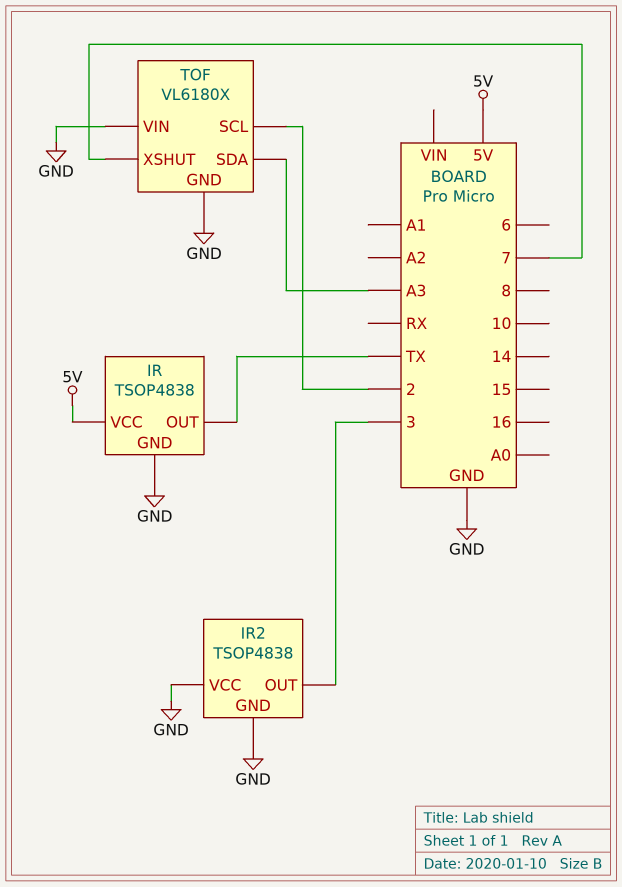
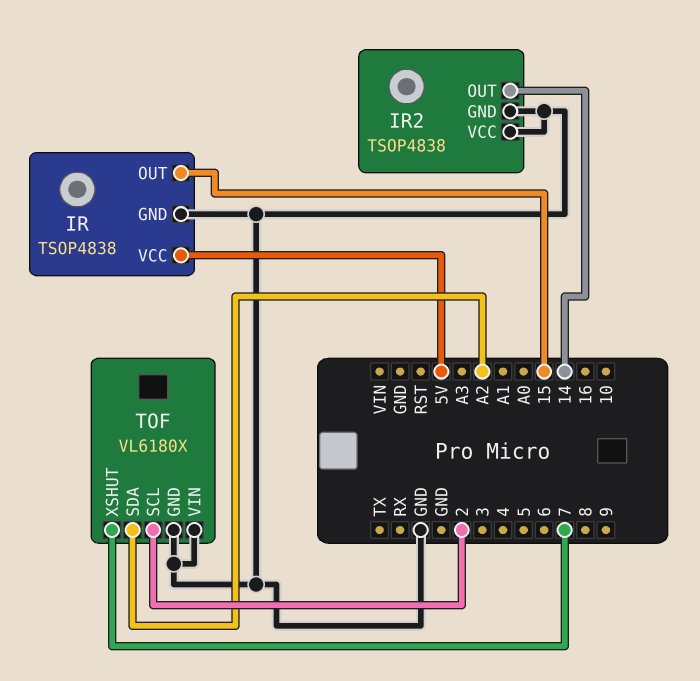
IR pin OUT: TX -> 15
IR2 pin OUT: 3 -> 14
TOF pin SDA: A3 -> A2

